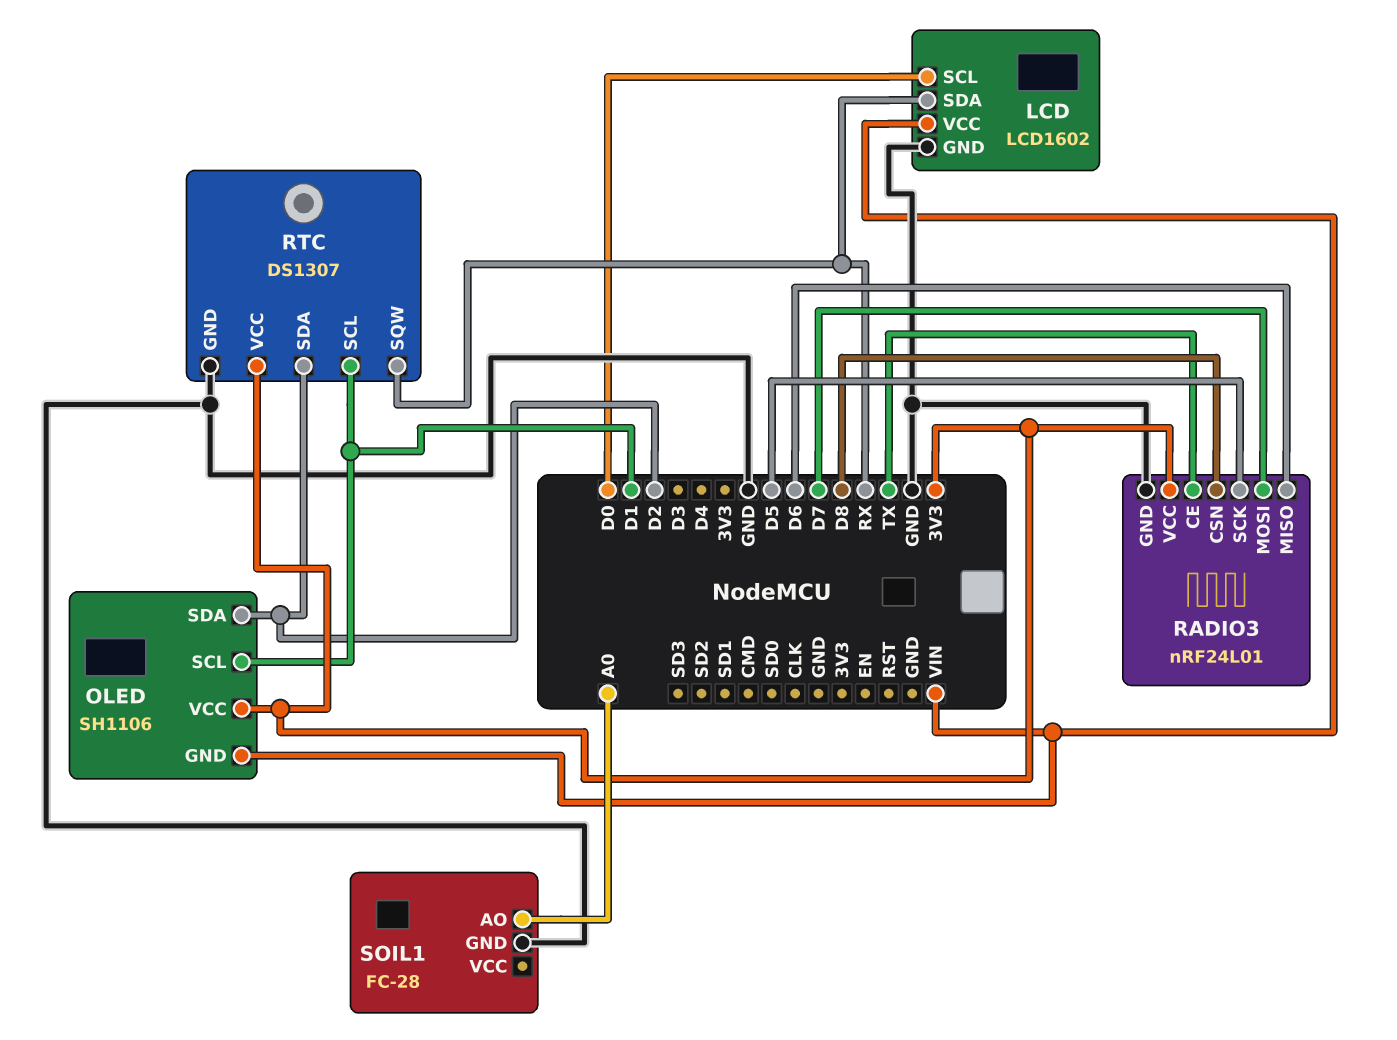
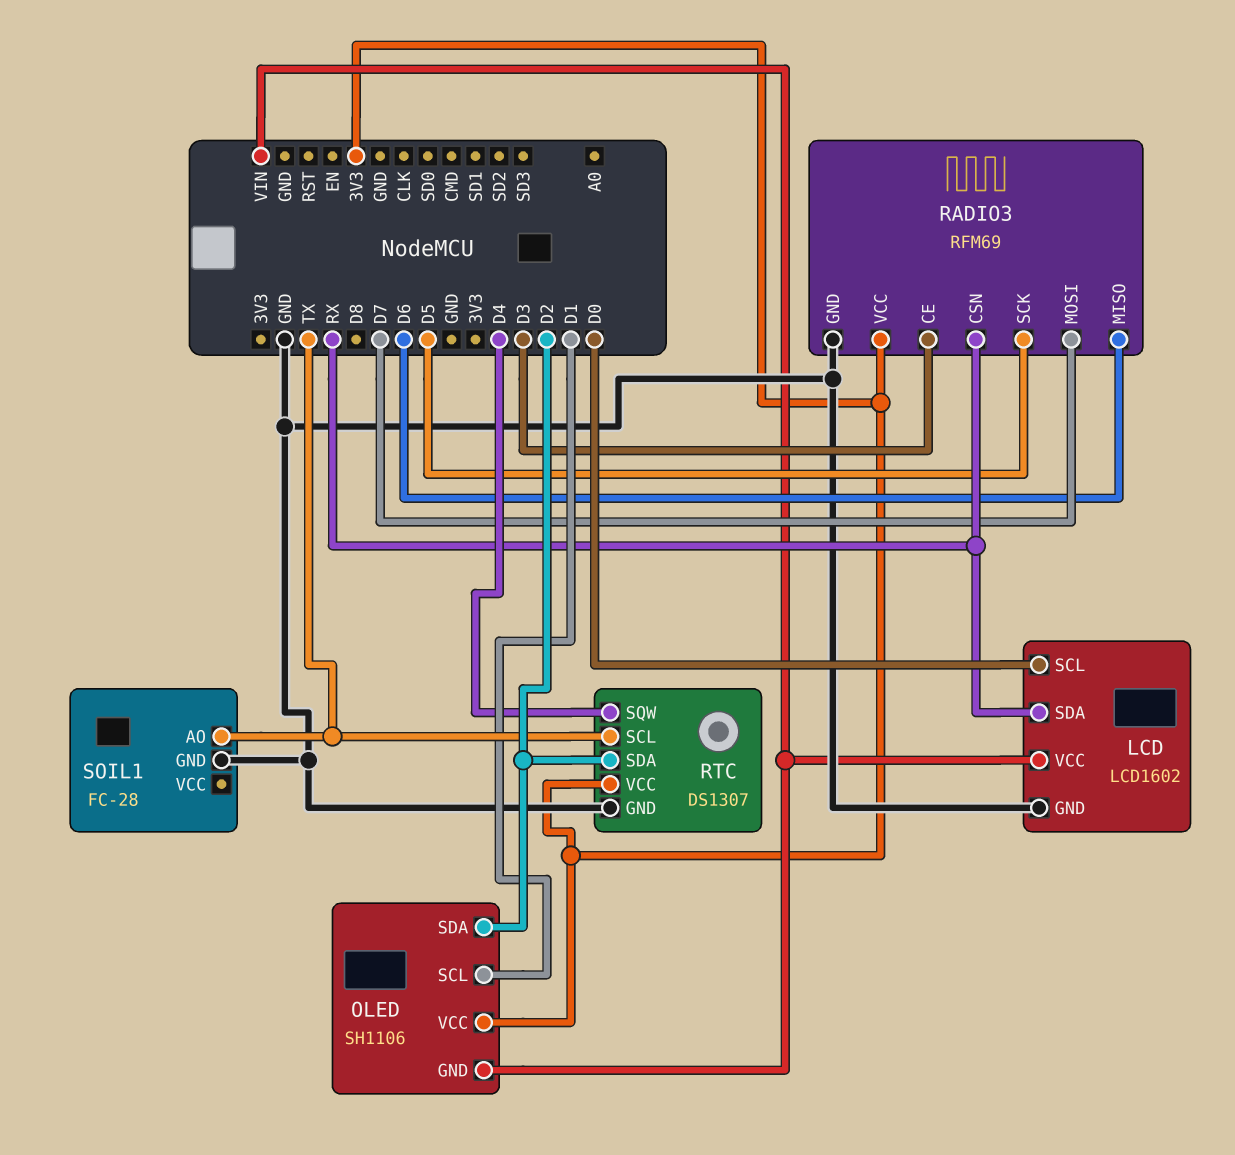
RADIO3: nRF24L01 -> RFM69
RADIO3 pin CE: TX -> D3
RADIO3 pin CSN: D8 -> RX
RTC pin SCL: D1 -> TX
RTC pin SQW: RX -> D4
SOIL1 pin AO: A0 -> TX

